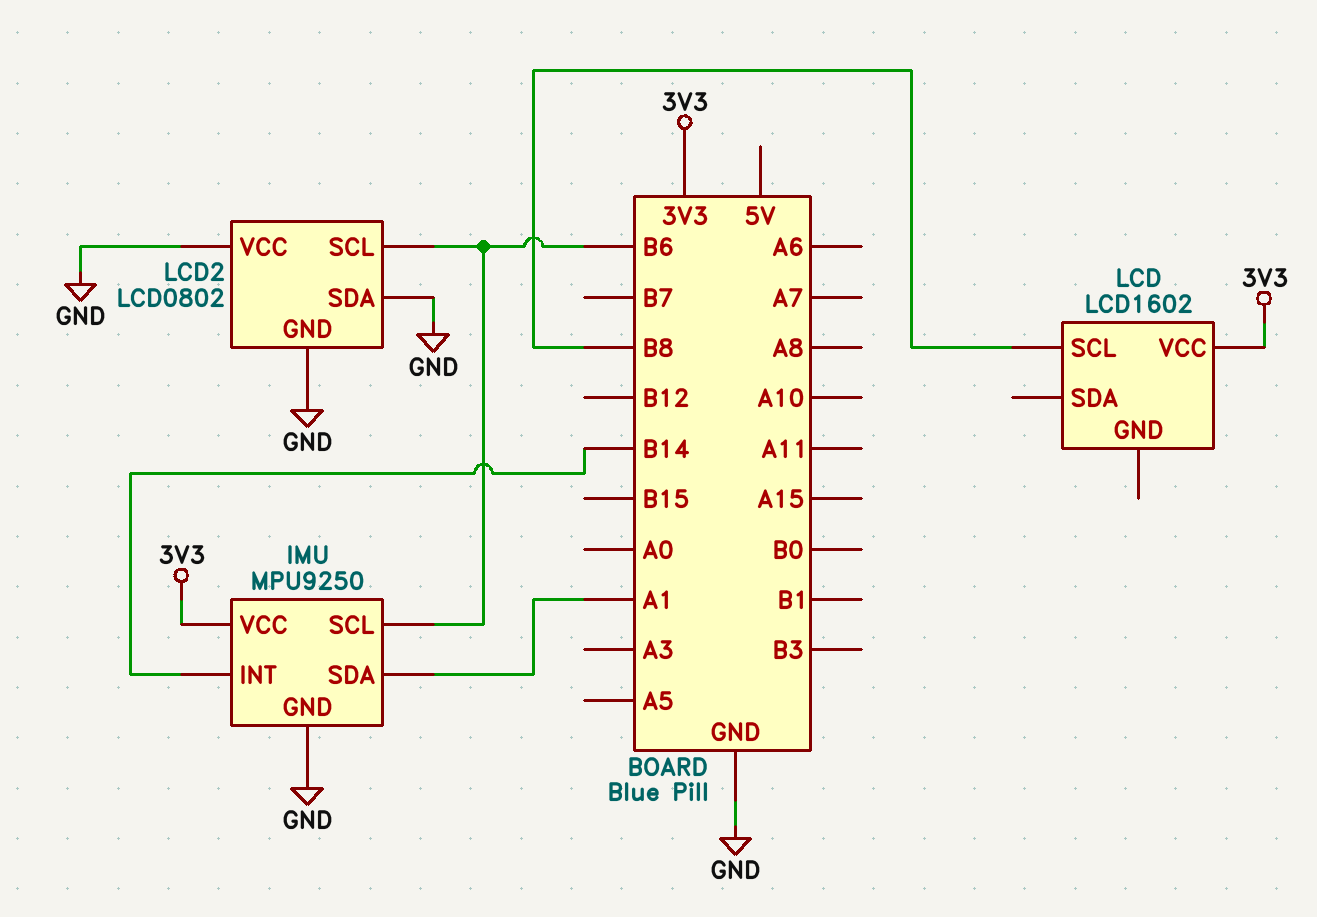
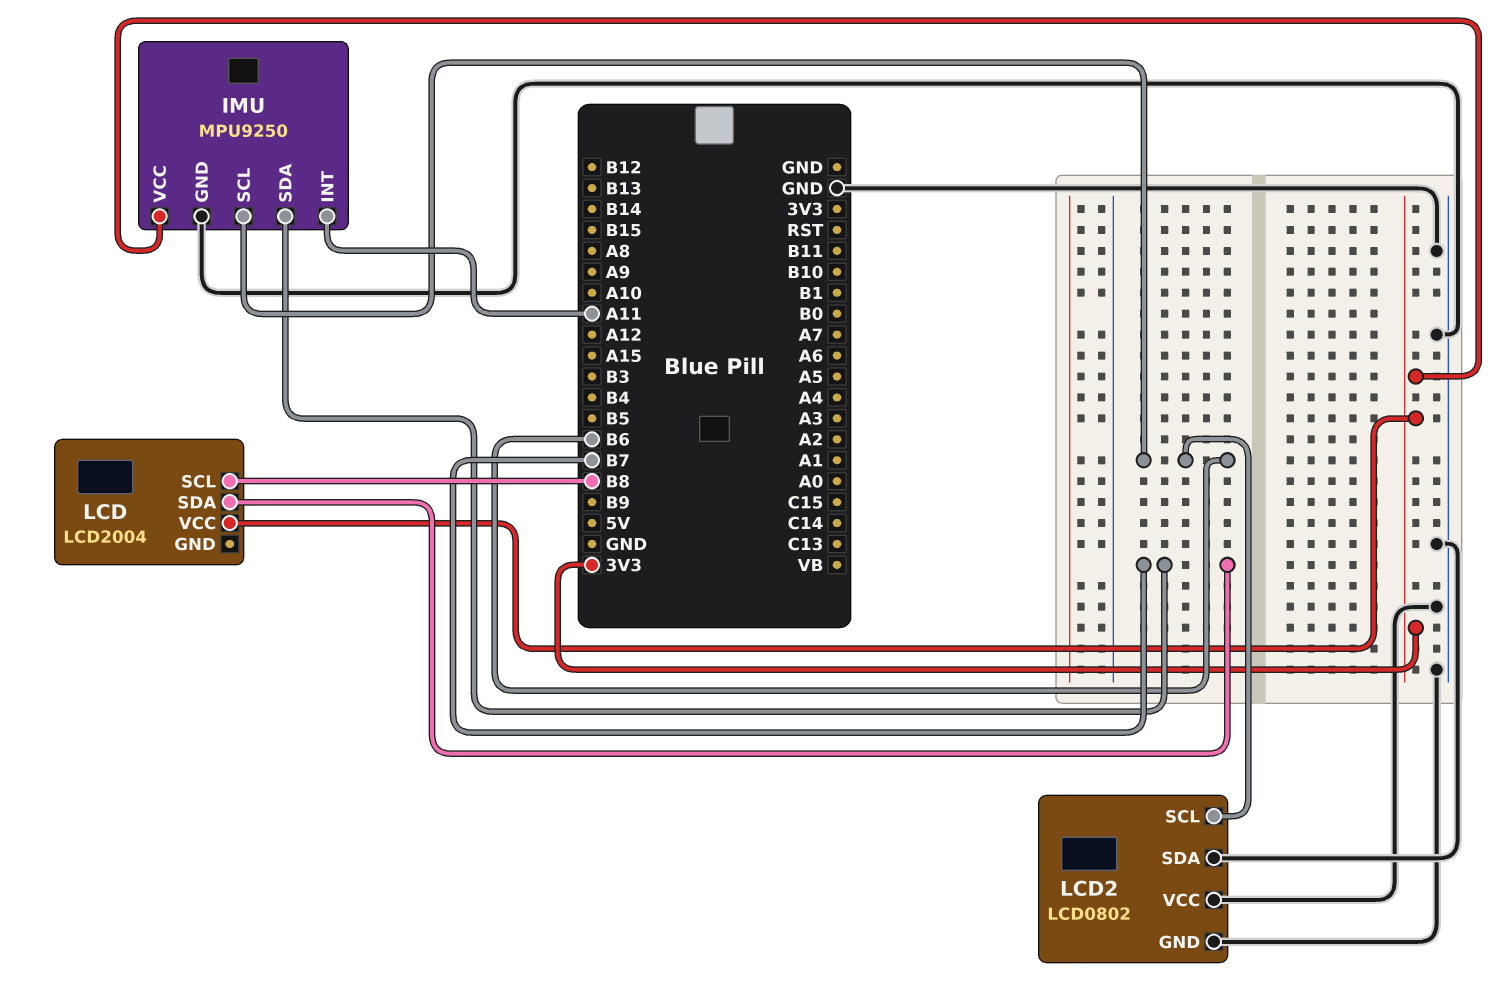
IMU pin INT: B14 -> A11
IMU pin SDA: A1 -> B7
LCD: LCD1602 -> LCD2004
LCD pin SDA: none -> B7

